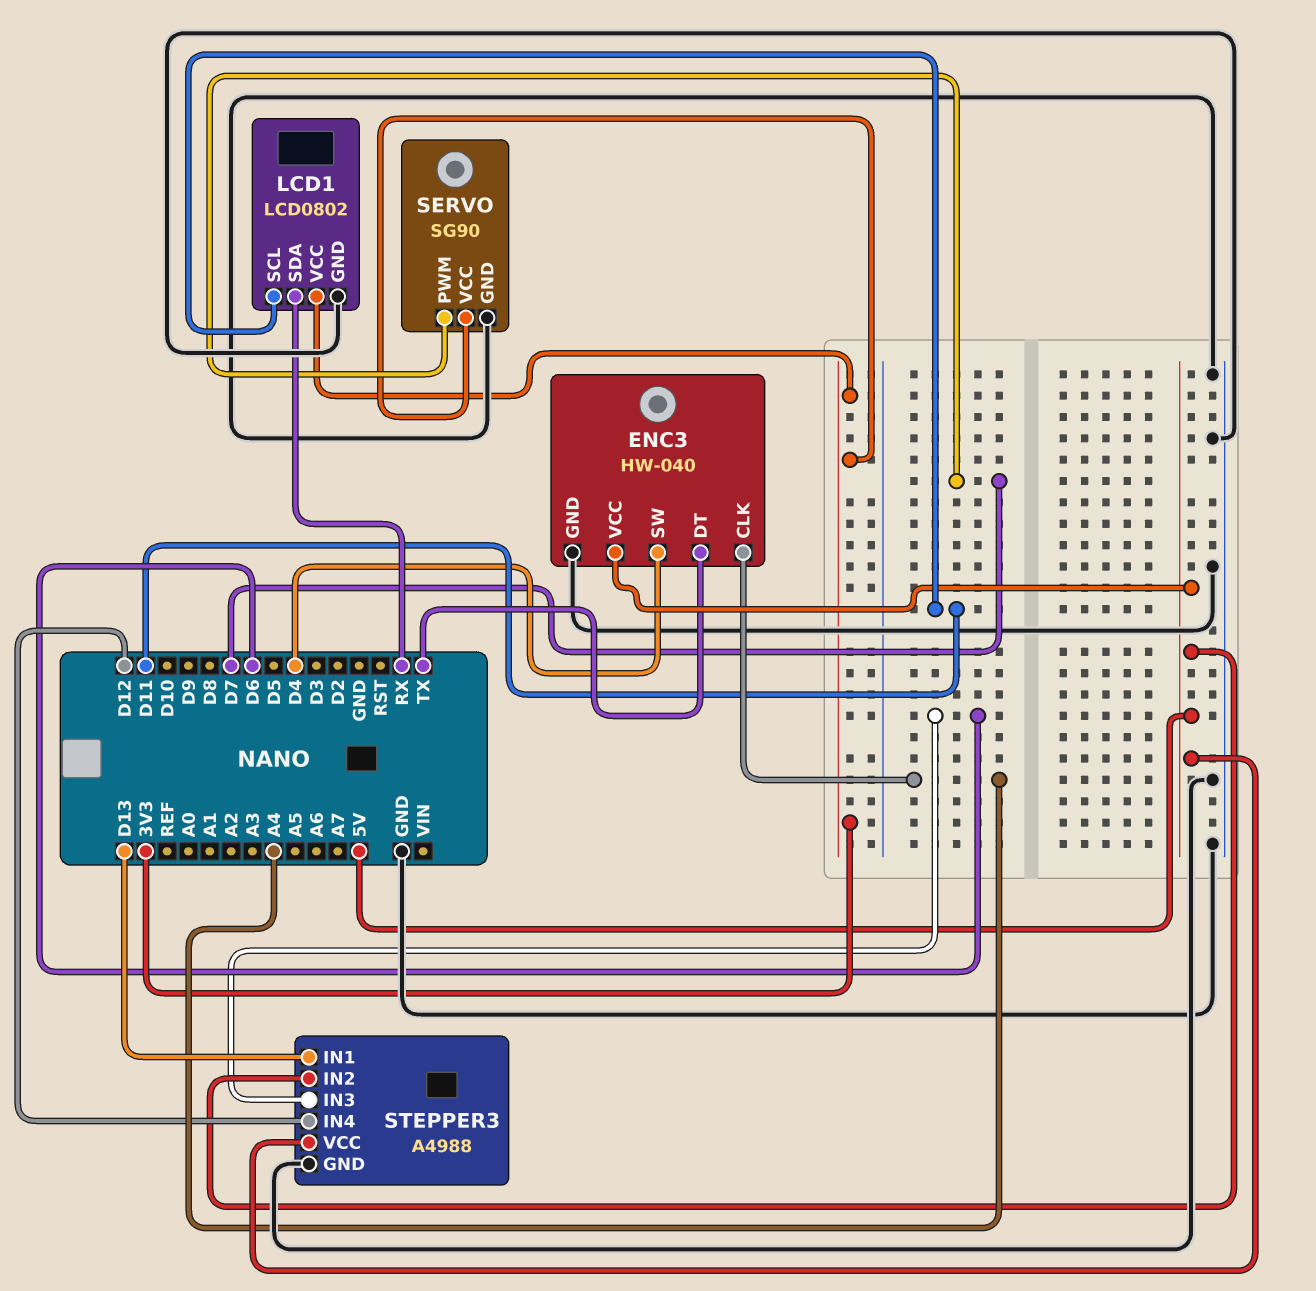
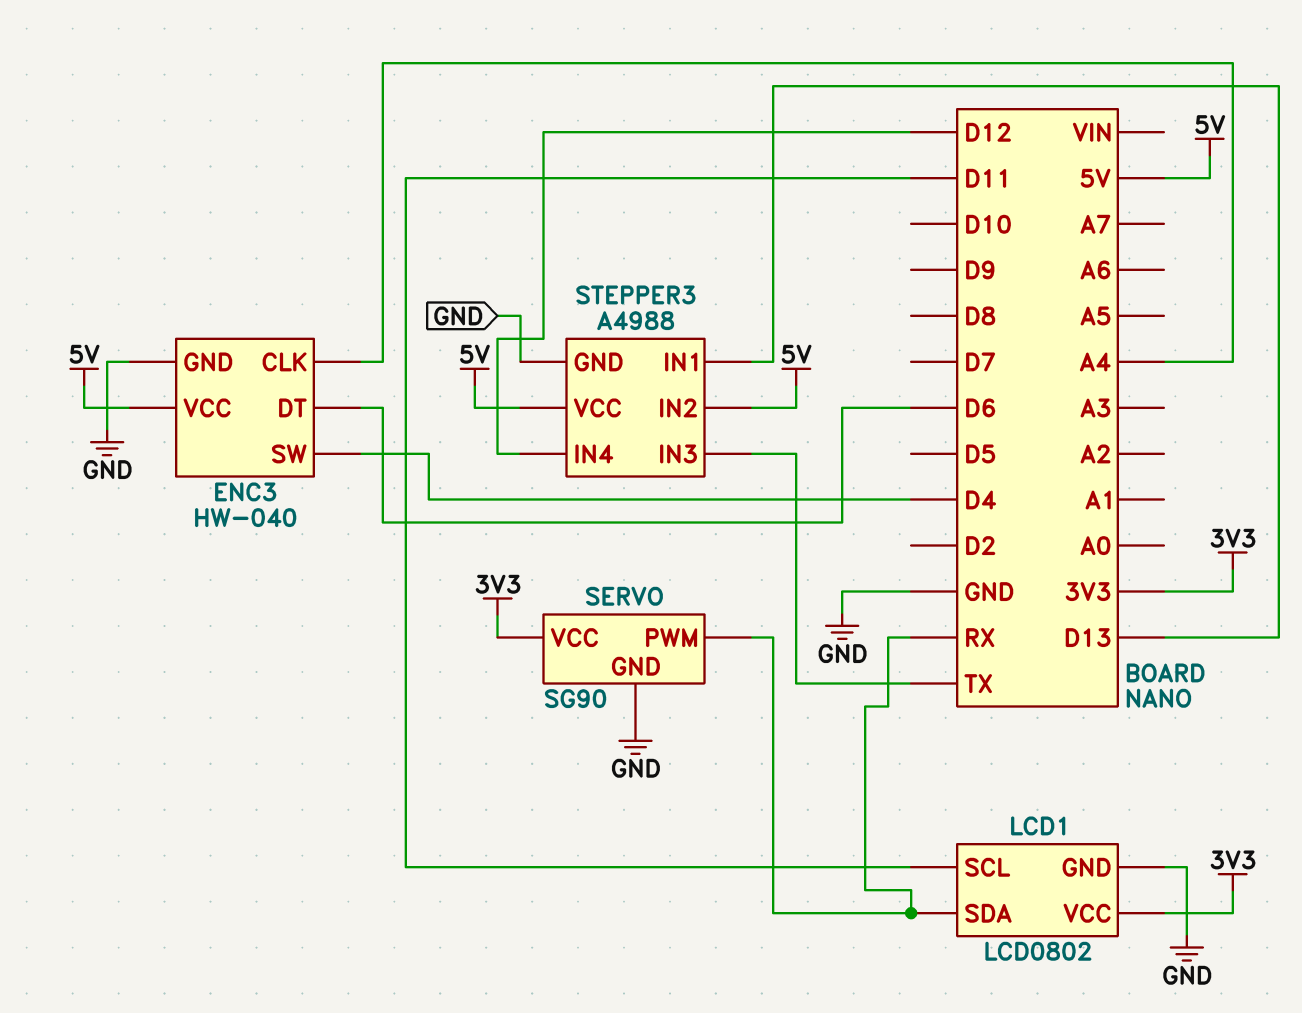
ENC3 pin DT: TX -> D6
SERVO pin PWM: D7 -> RX
STEPPER3 pin IN3: D6 -> TX

